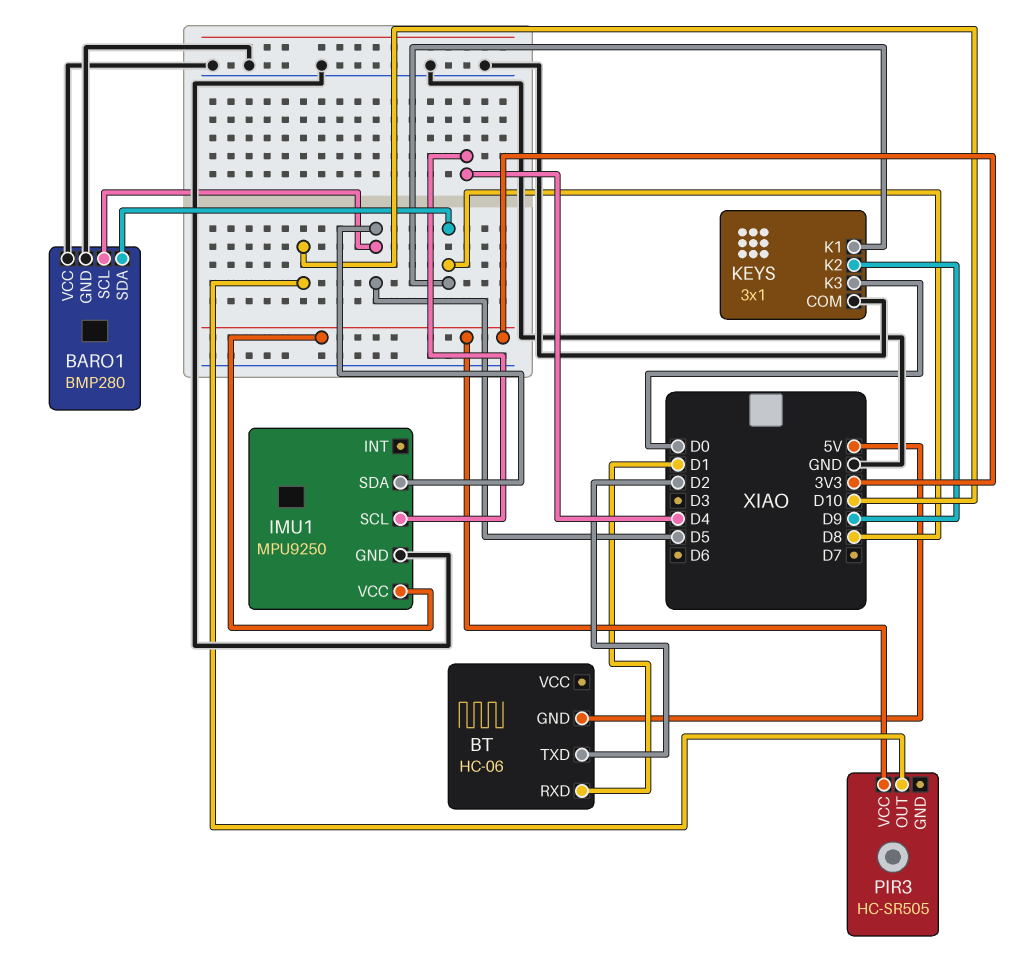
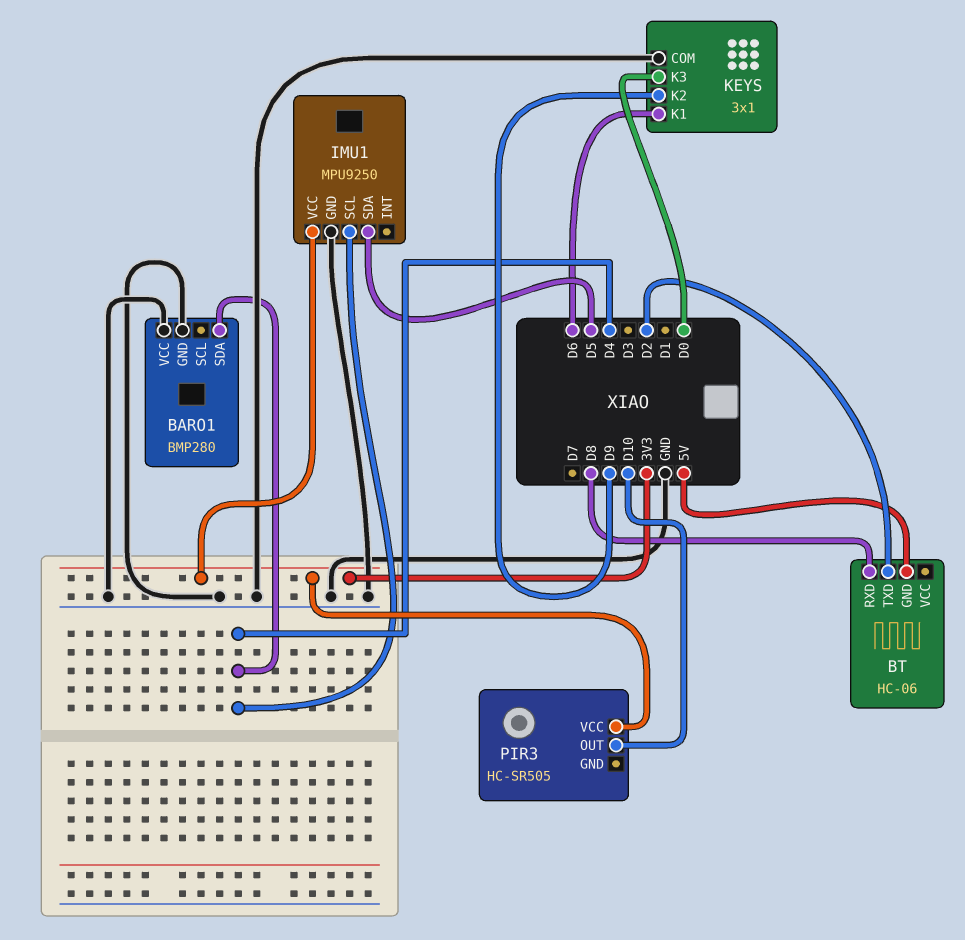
BARO1 pin SCL: D5 -> none
BARO1 pin SDA: D8 -> D4
BT pin RXD: D1 -> D8
KEYS pin K1: D8 -> D6

